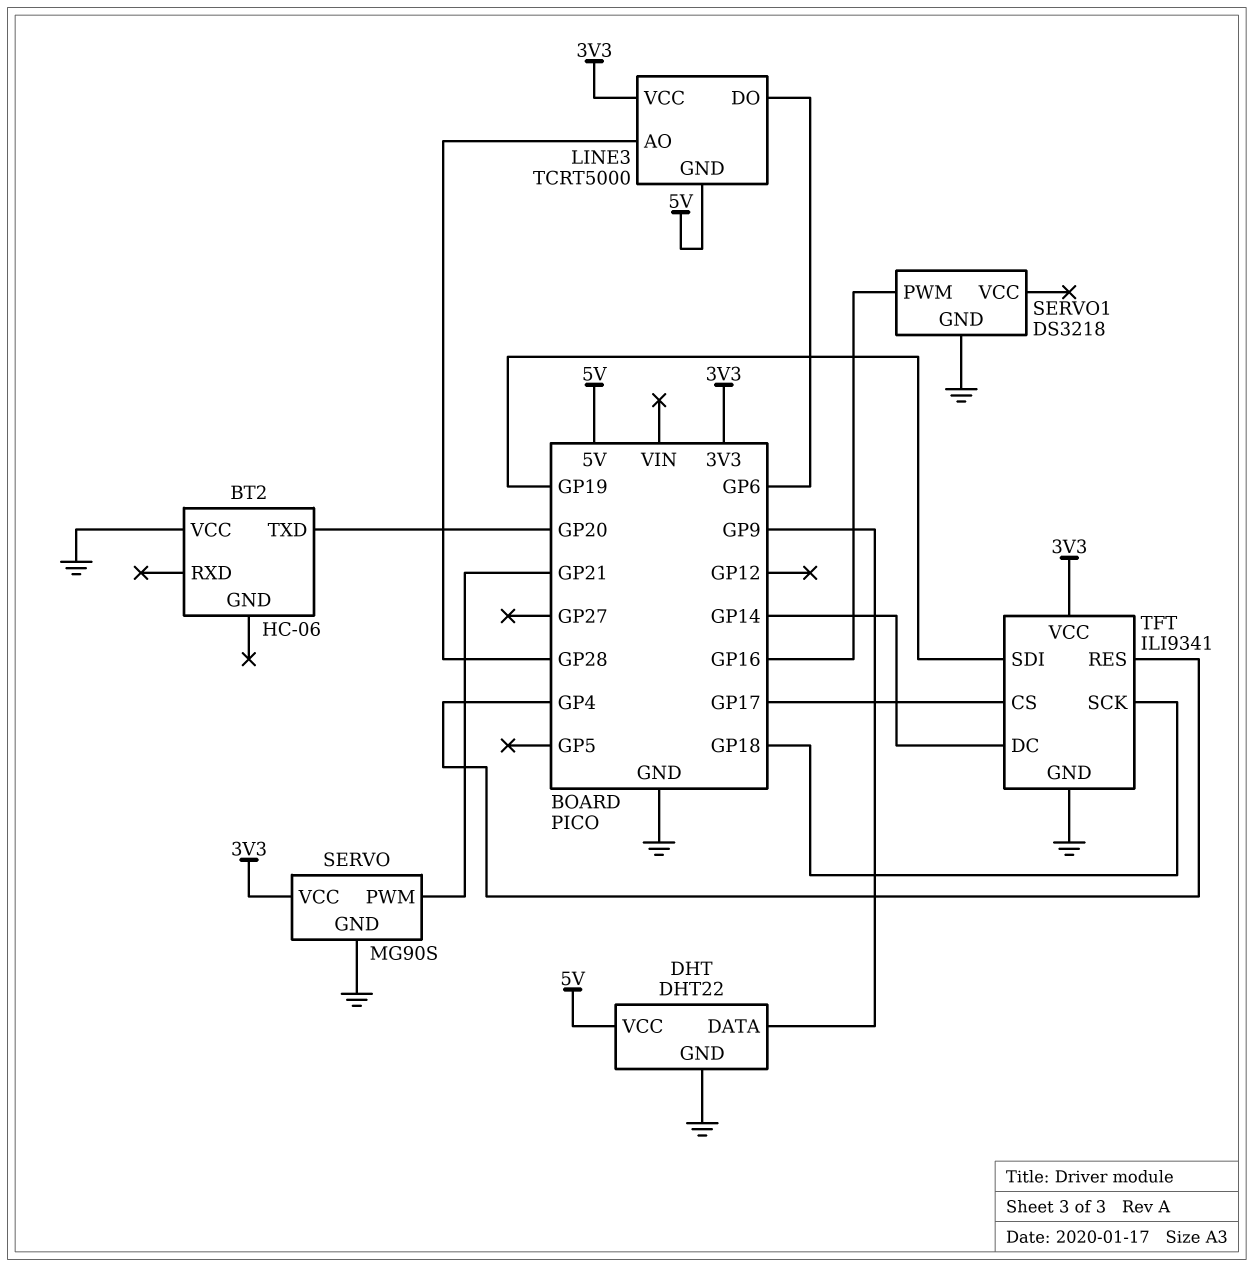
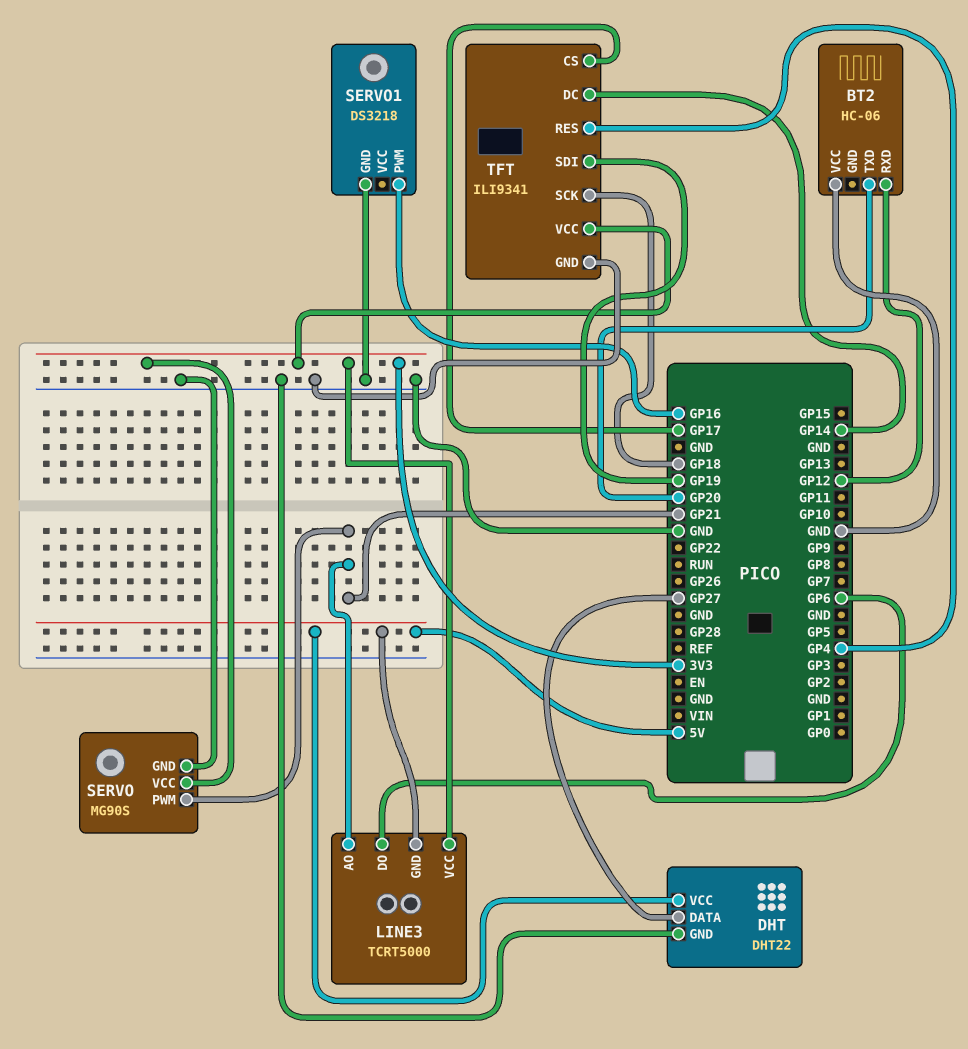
BT2 pin RXD: none -> GP12
DHT pin DATA: GP9 -> GP27
LINE3 pin AO: GP28 -> GP21

